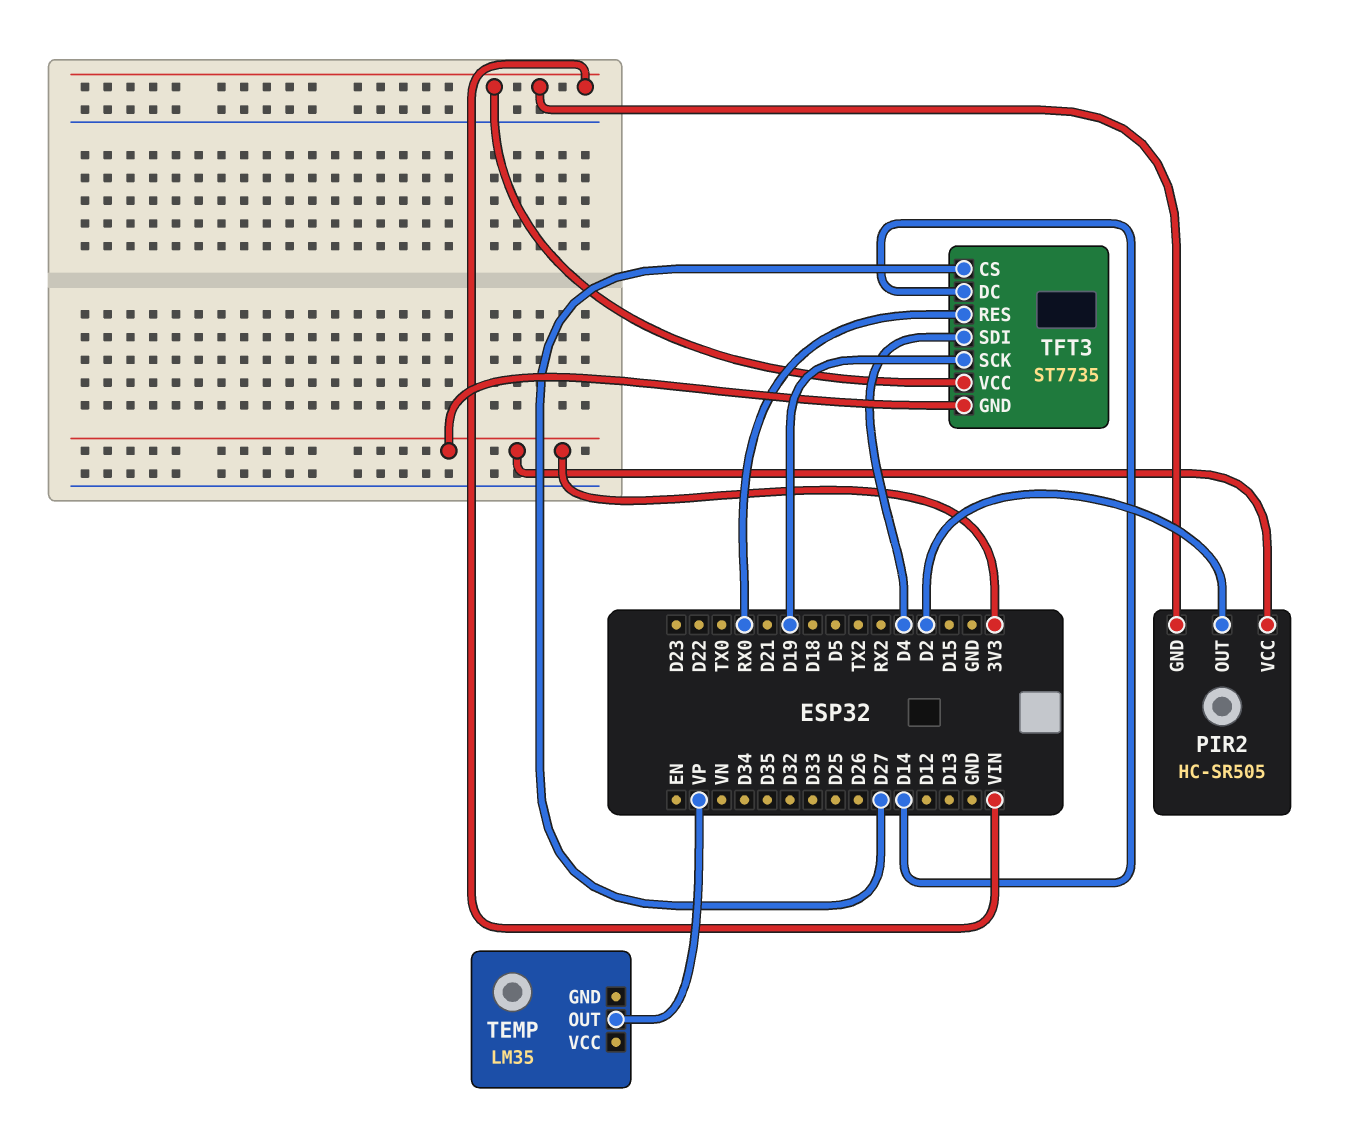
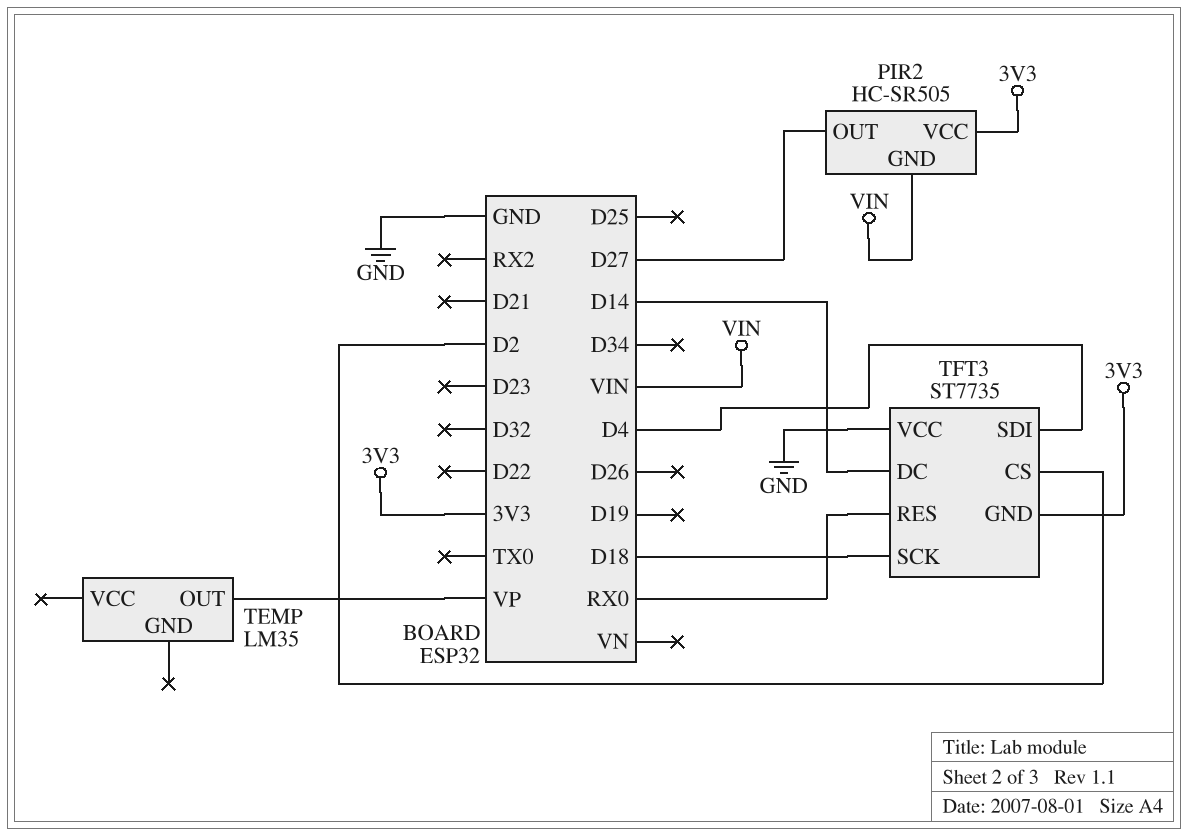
PIR2 pin OUT: D2 -> D27
TFT3 pin CS: D27 -> D2
TFT3 pin SCK: D19 -> D18
TFT3 pin VCC: VIN -> GND

